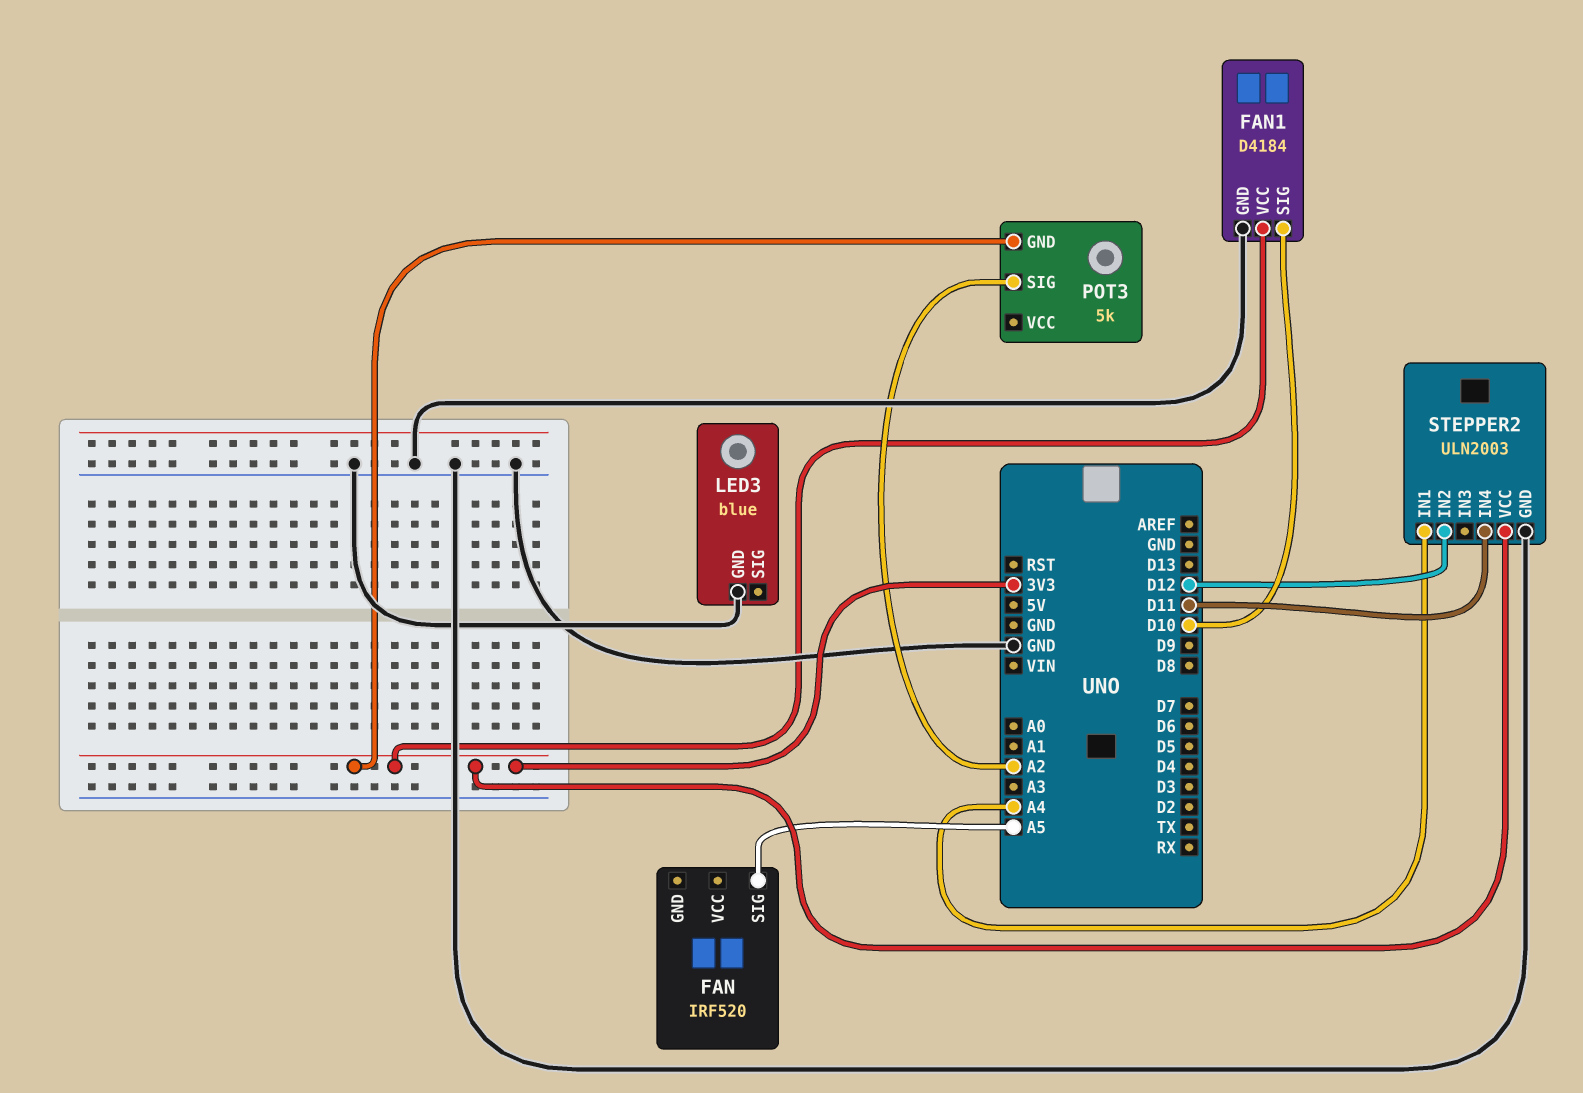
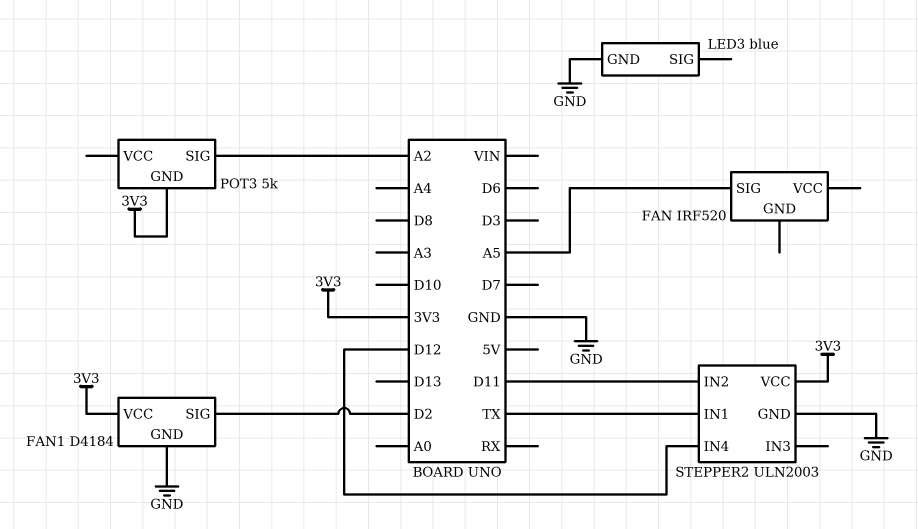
FAN1 pin SIG: D10 -> D2
STEPPER2 pin IN1: A4 -> TX
STEPPER2 pin IN2: D12 -> D11
STEPPER2 pin IN4: D11 -> D12

